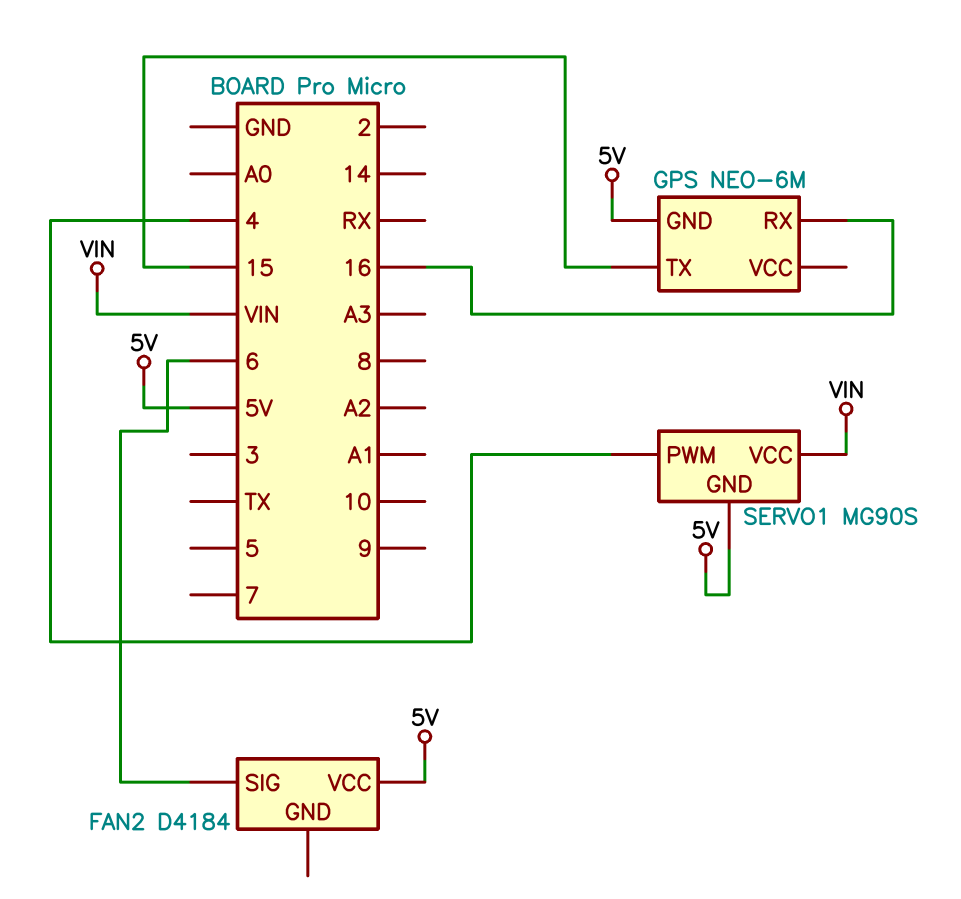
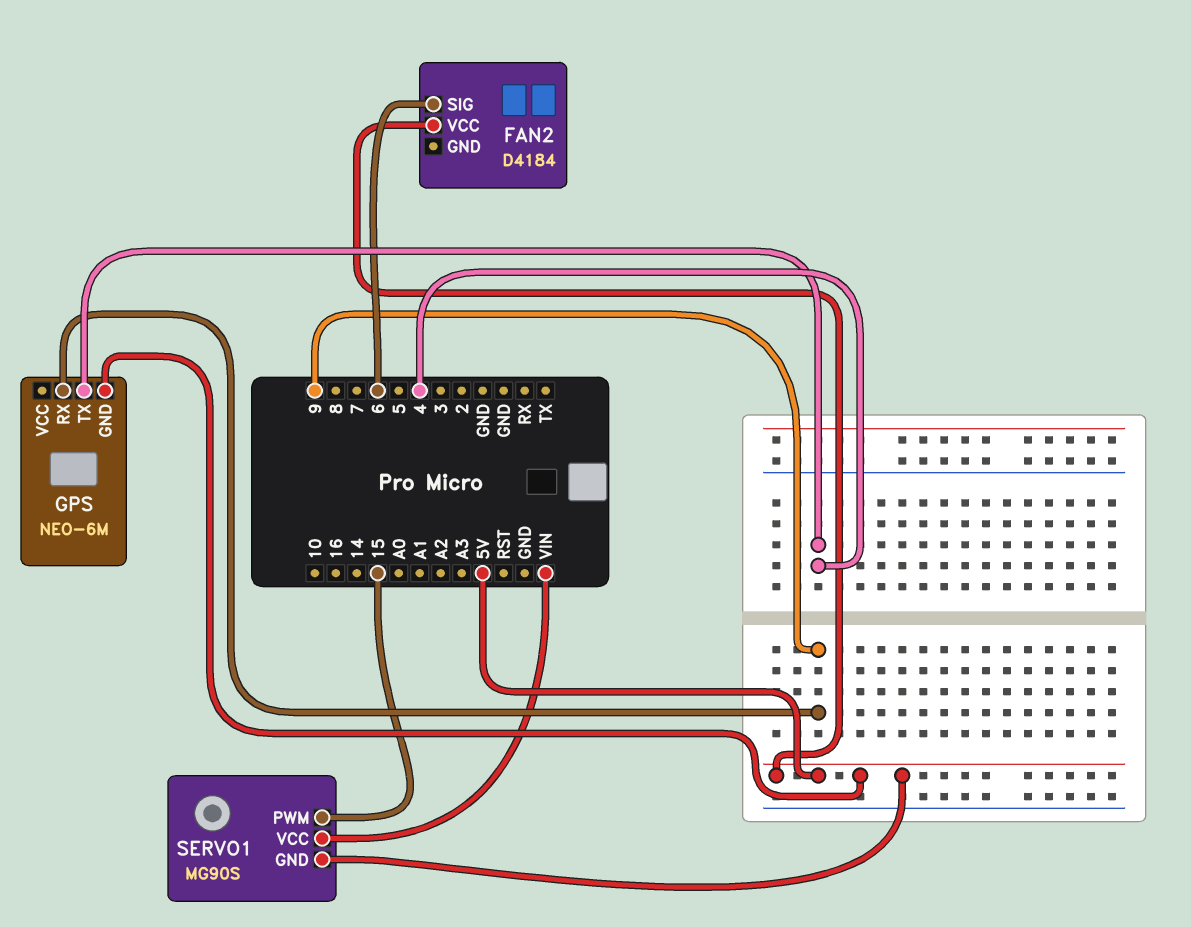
GPS pin RX: 16 -> 9
GPS pin TX: 15 -> 4
SERVO1 pin PWM: 4 -> 15

